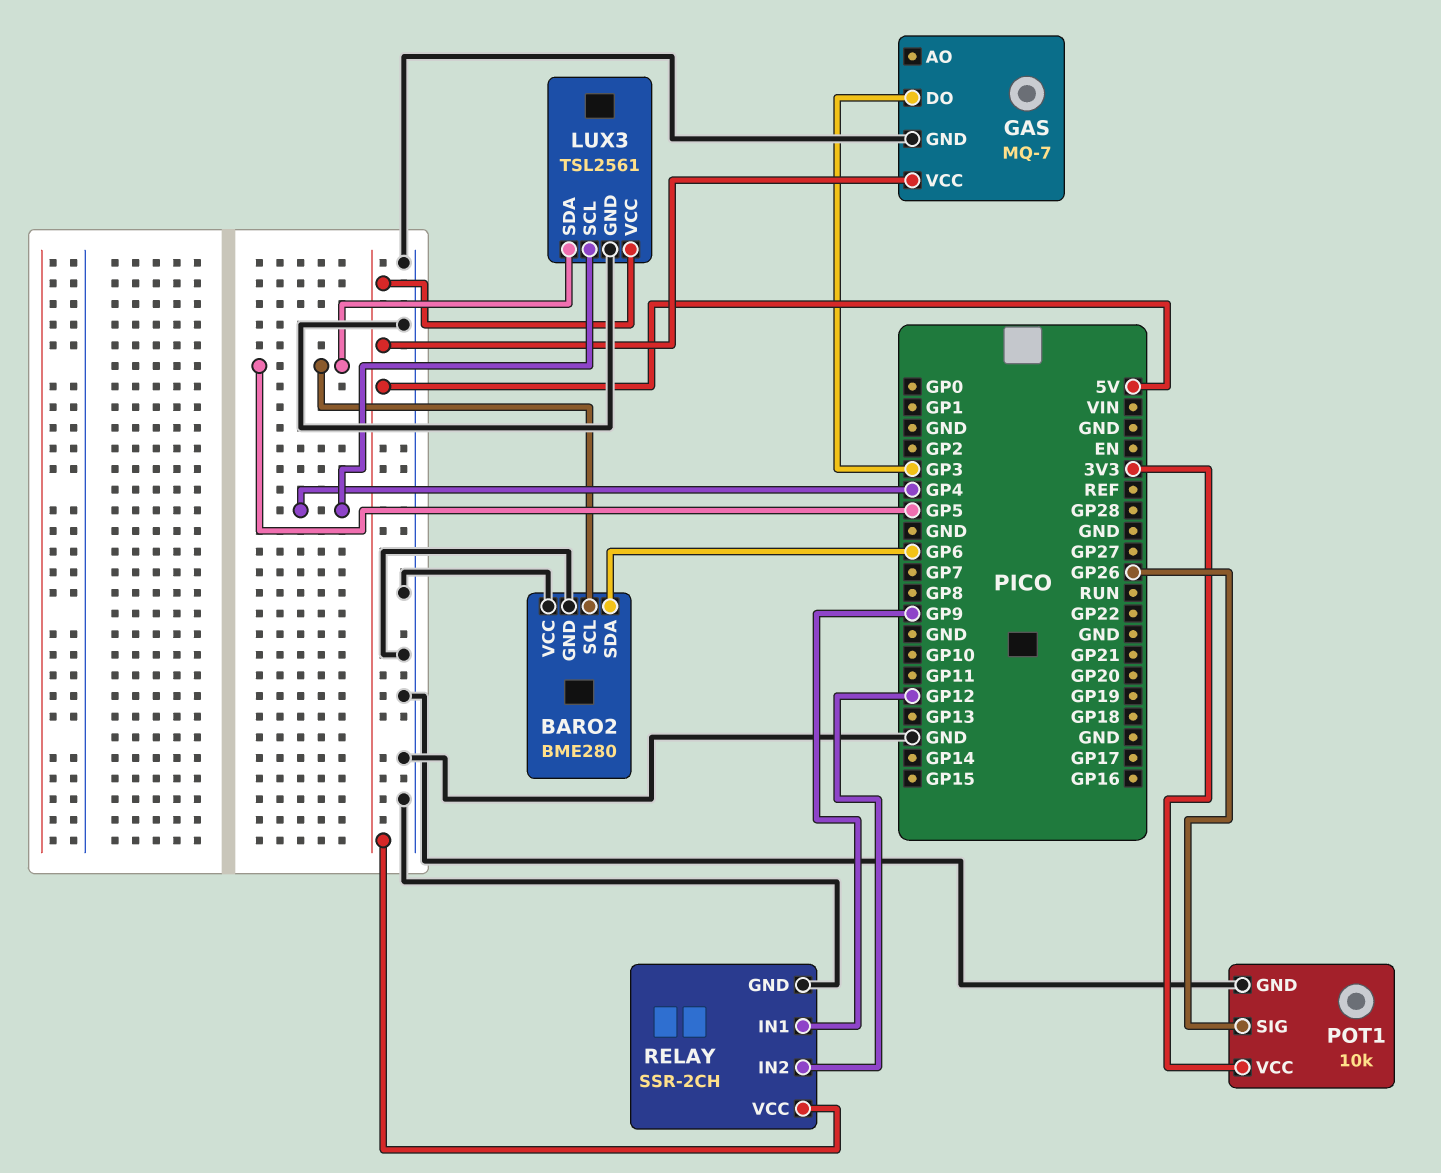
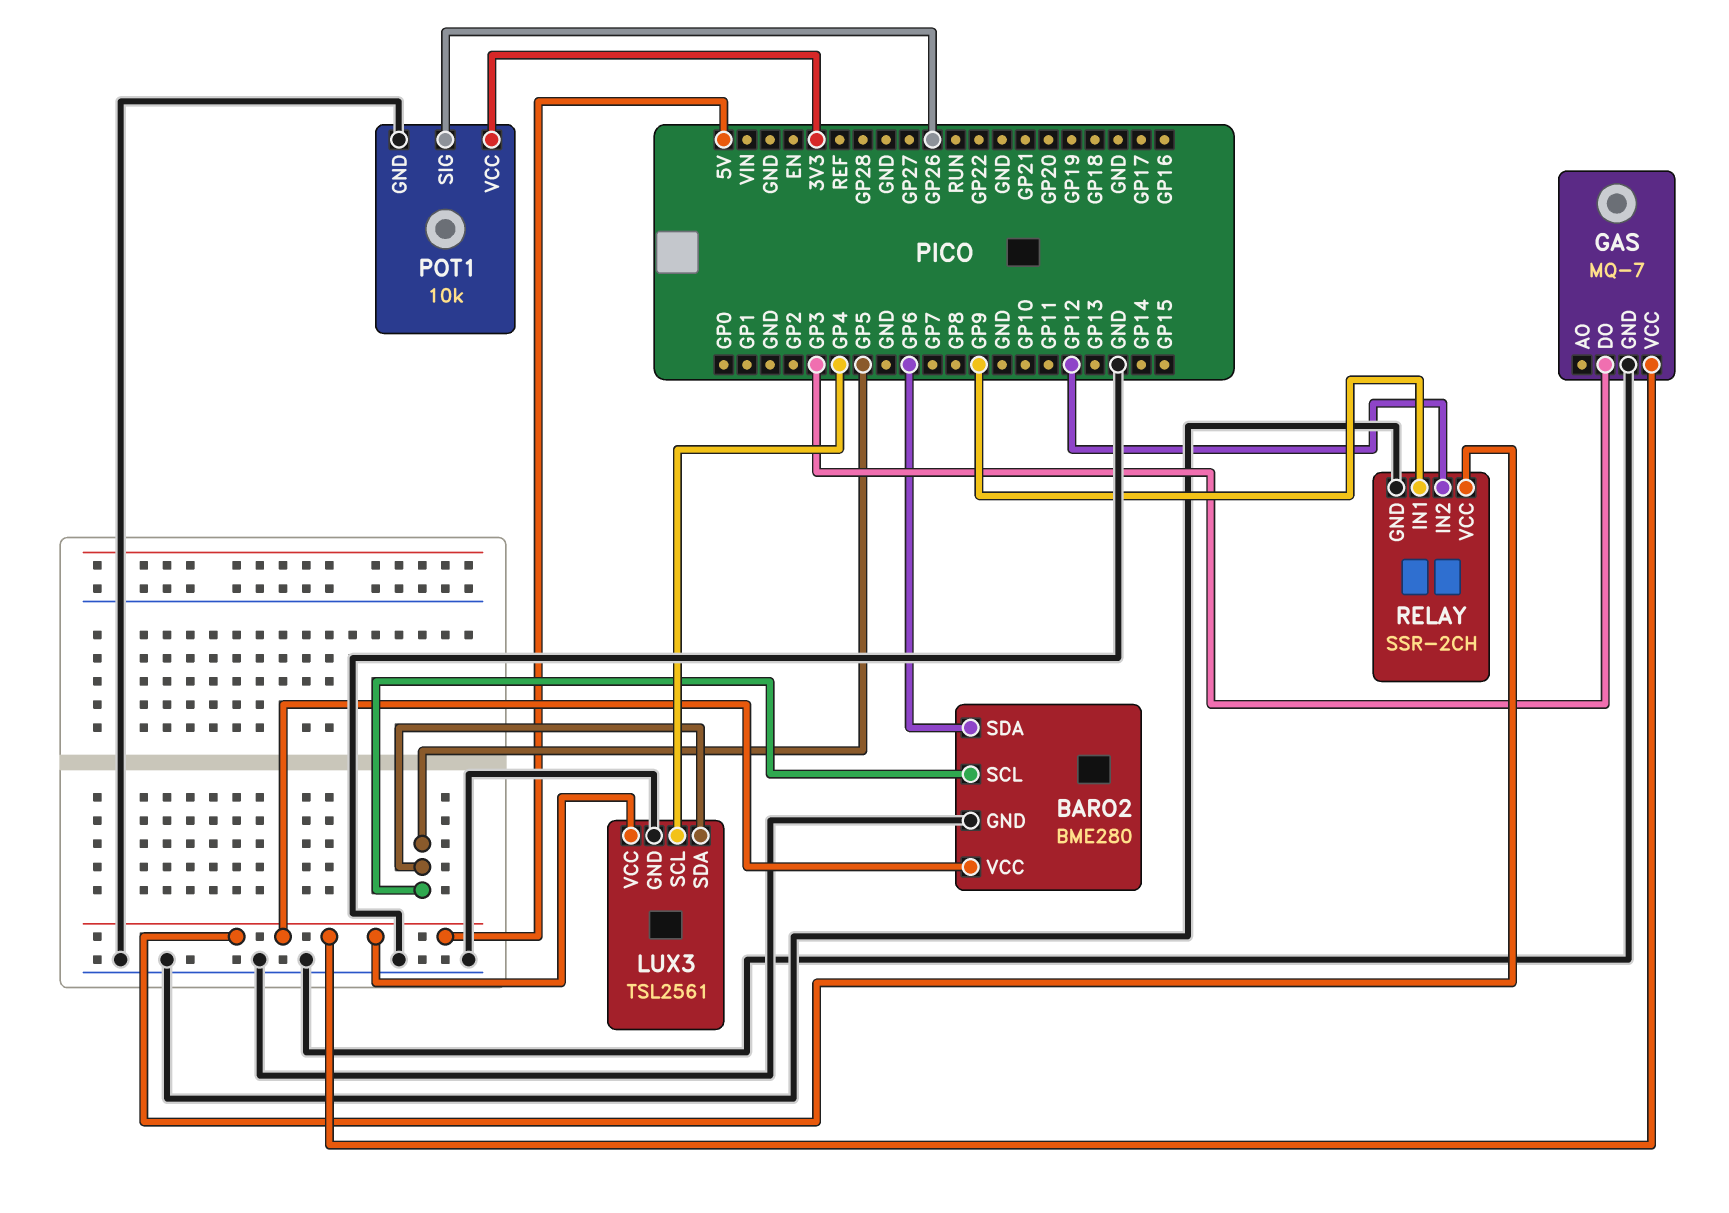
BARO2 pin VCC: GND -> 5V

